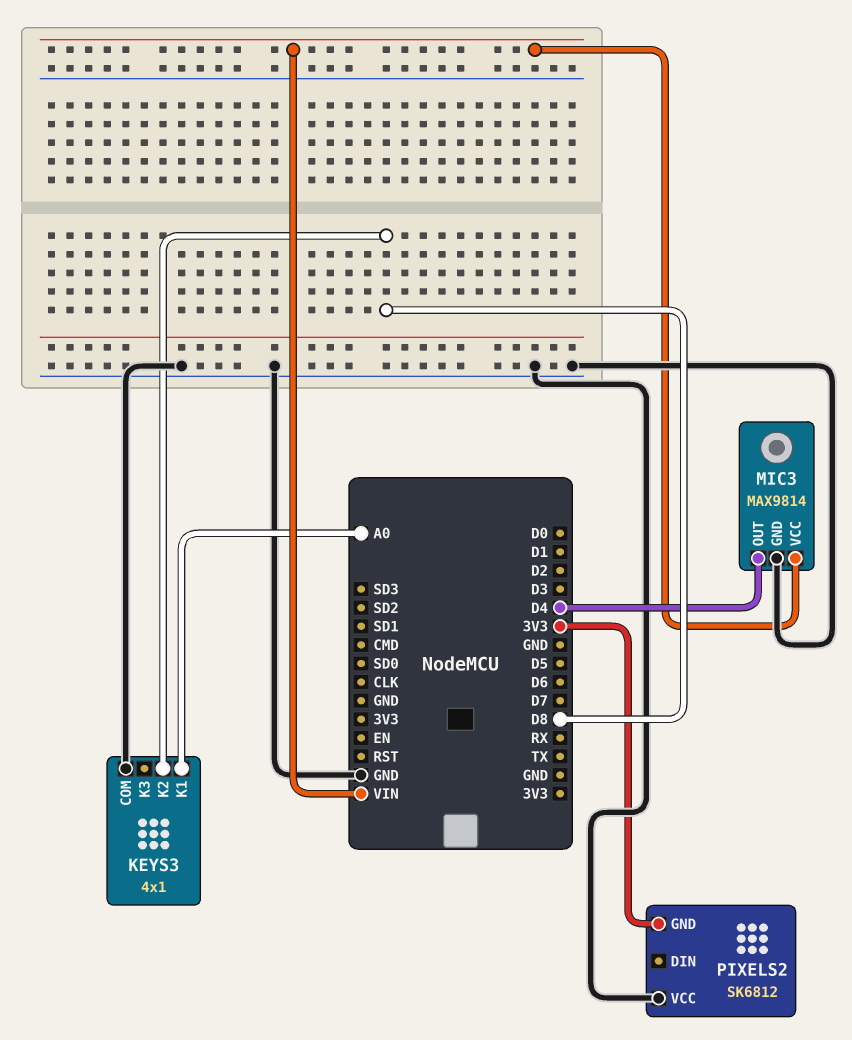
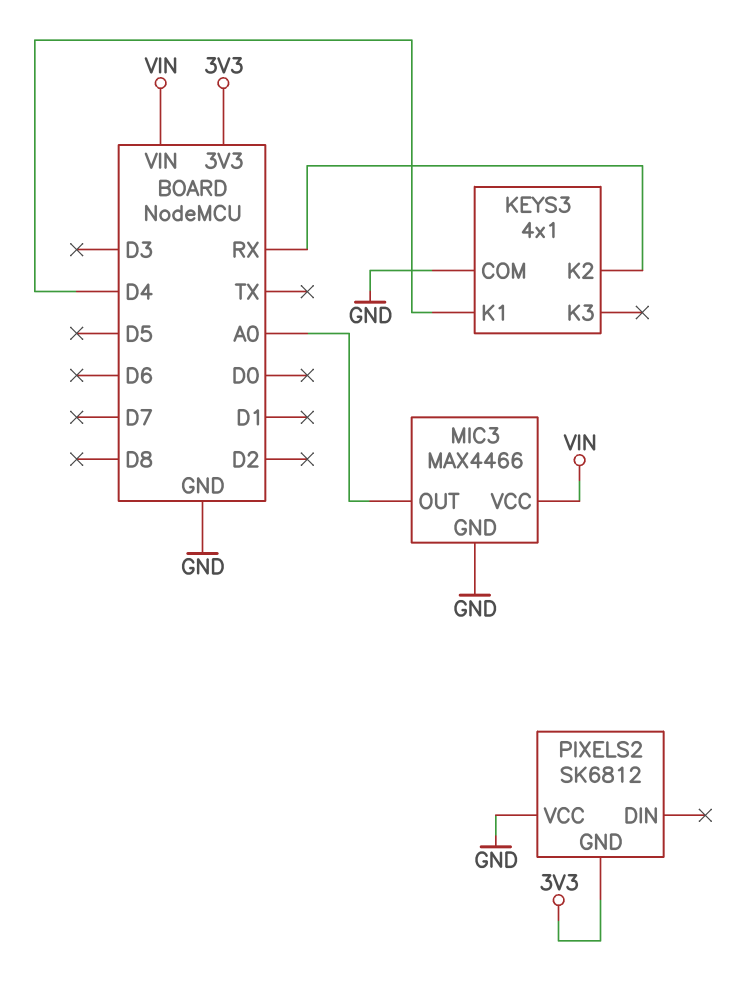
KEYS3 pin K1: A0 -> D4
KEYS3 pin K2: D8 -> RX
MIC3: MAX9814 -> MAX4466
MIC3 pin OUT: D4 -> A0

